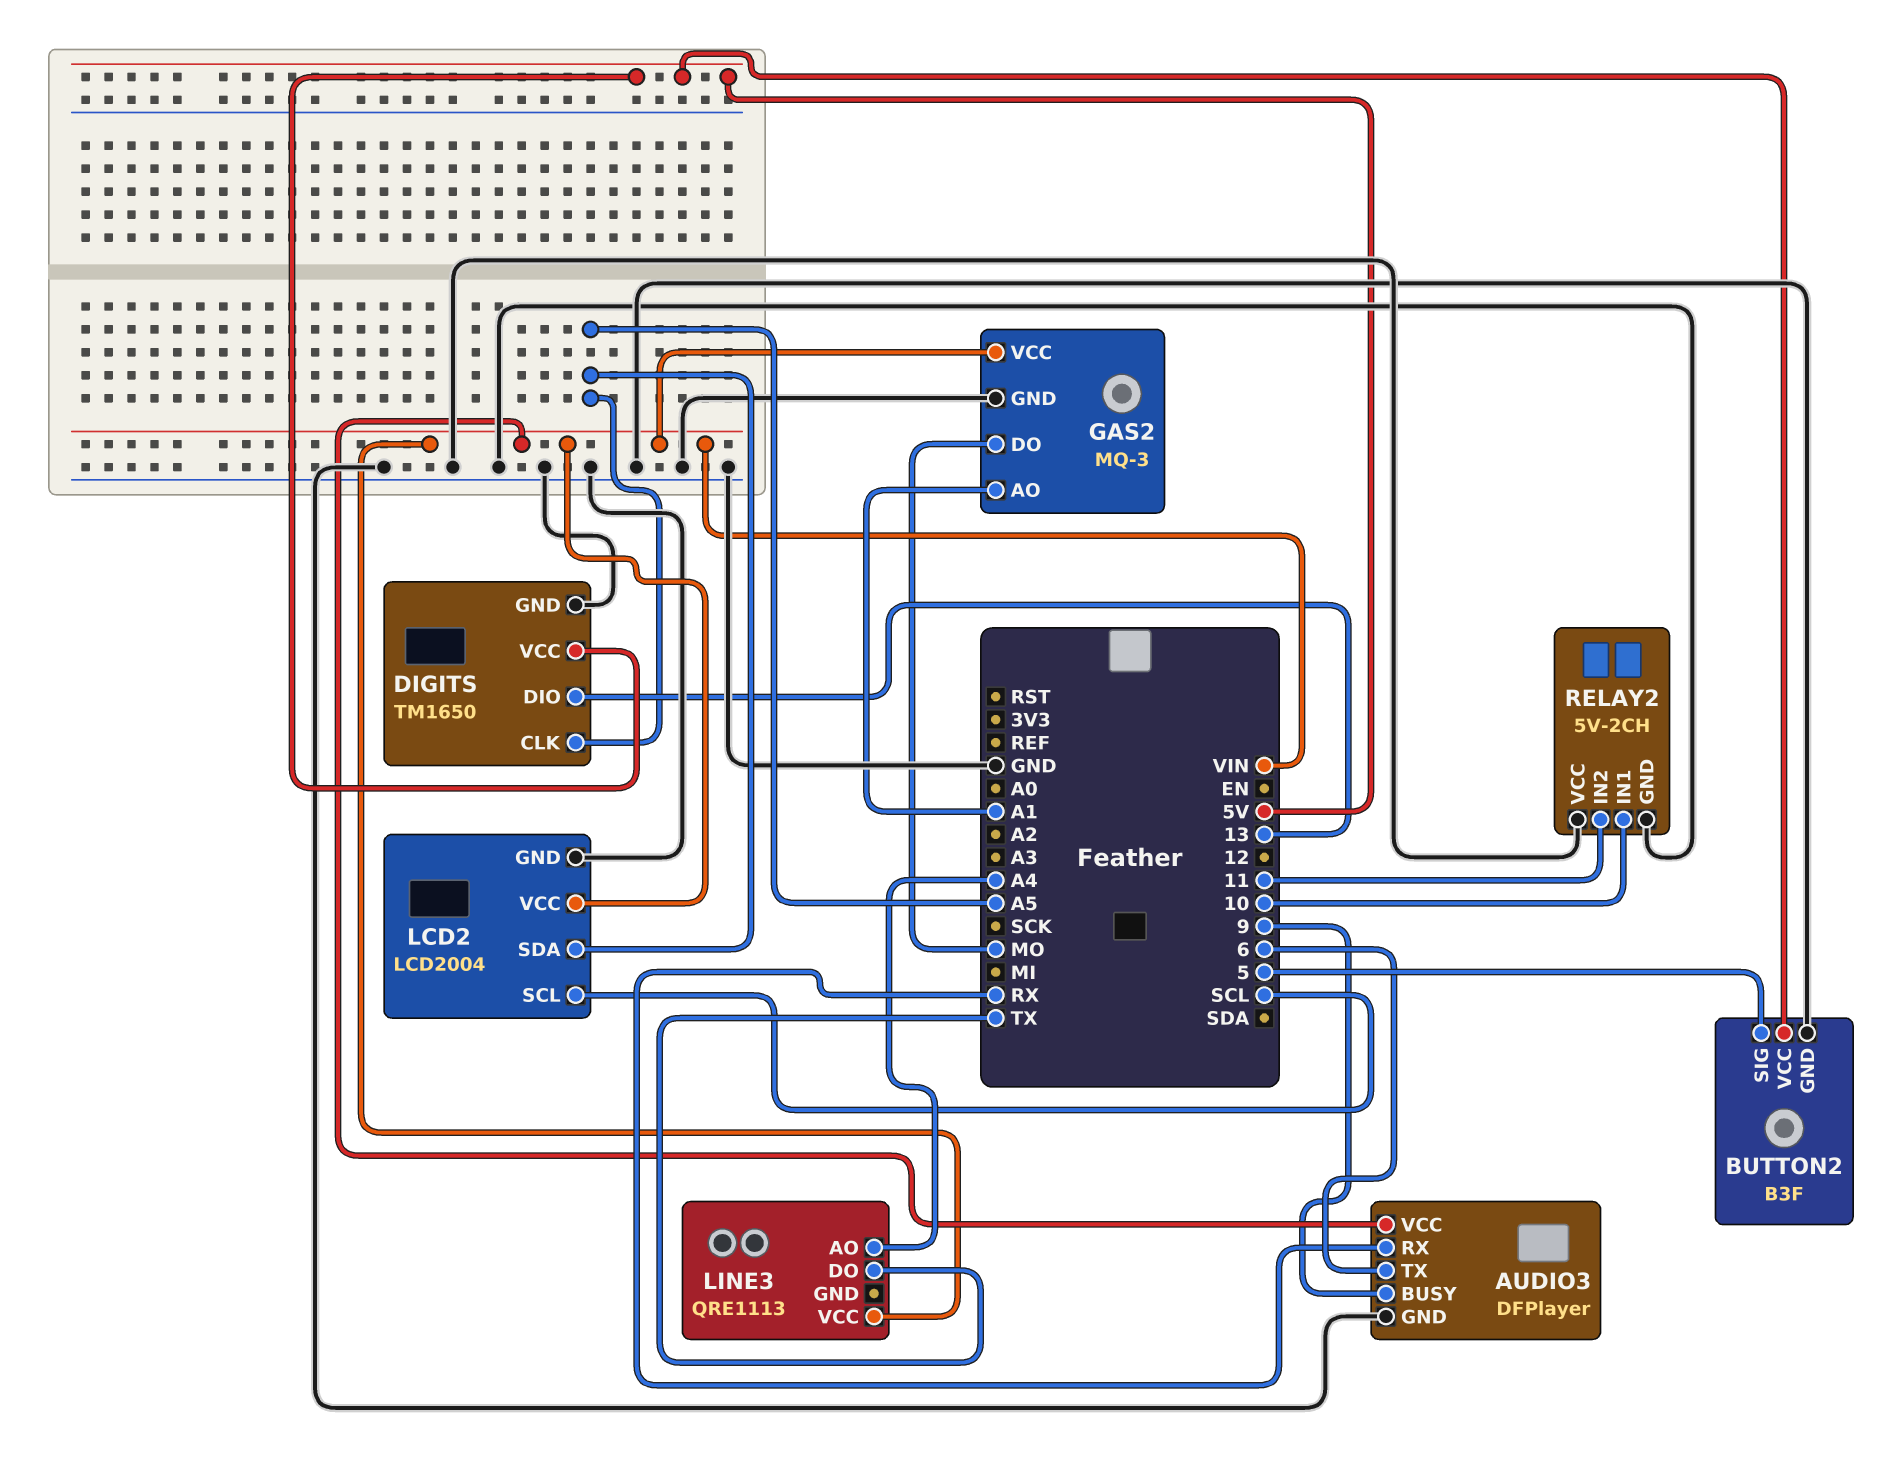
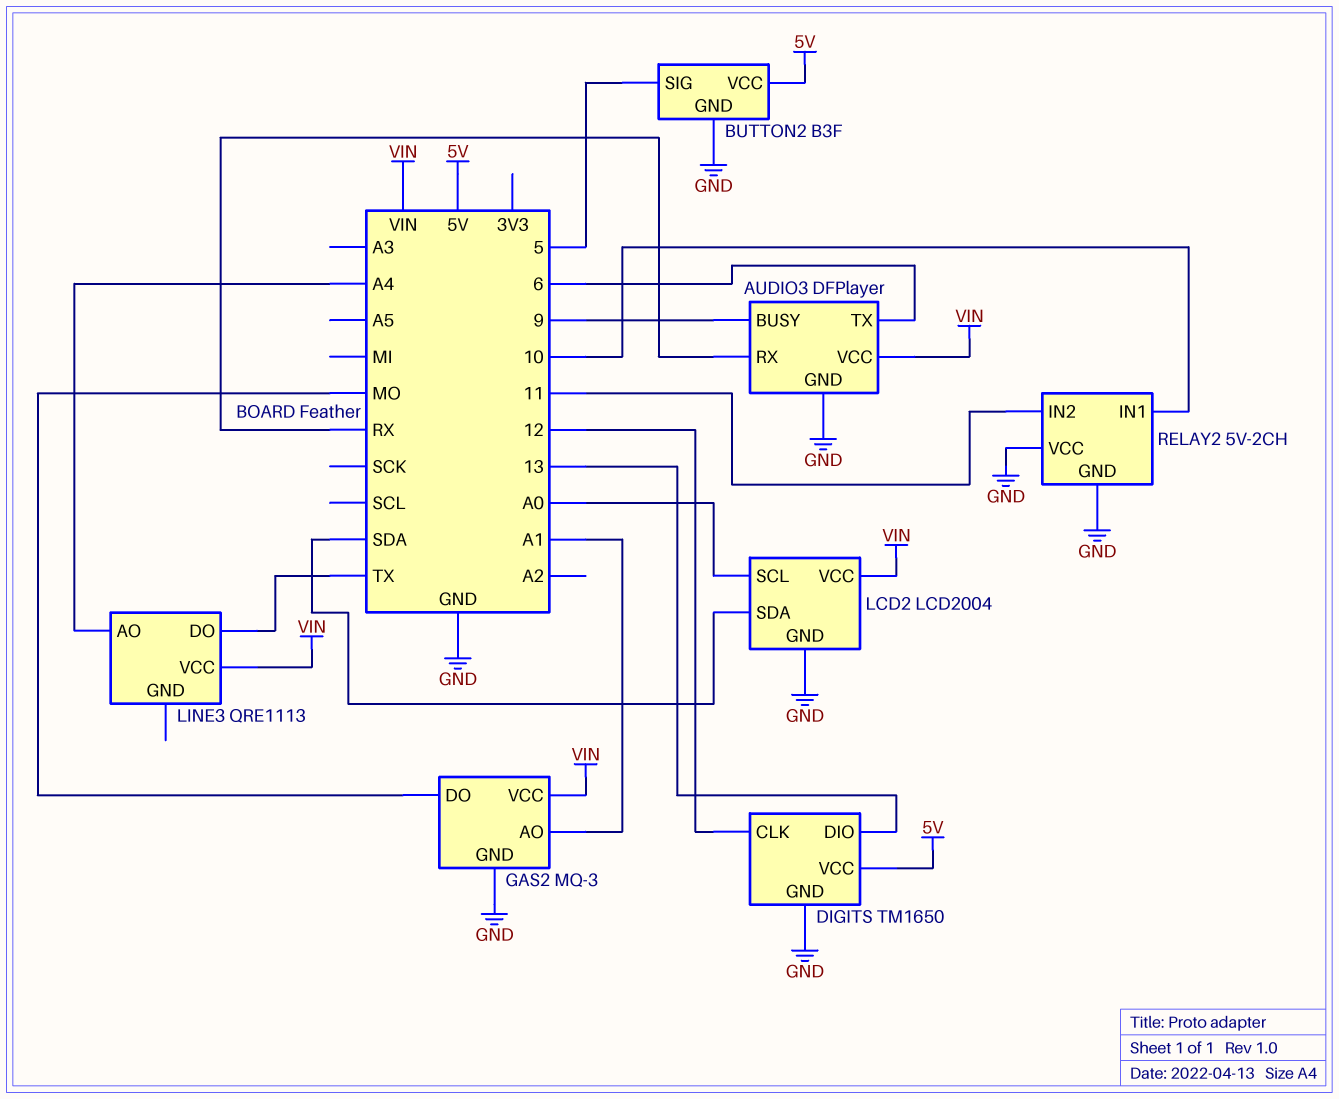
DIGITS pin CLK: A5 -> 12
LCD2 pin SCL: SCL -> A0
LCD2 pin SDA: A5 -> SDA

